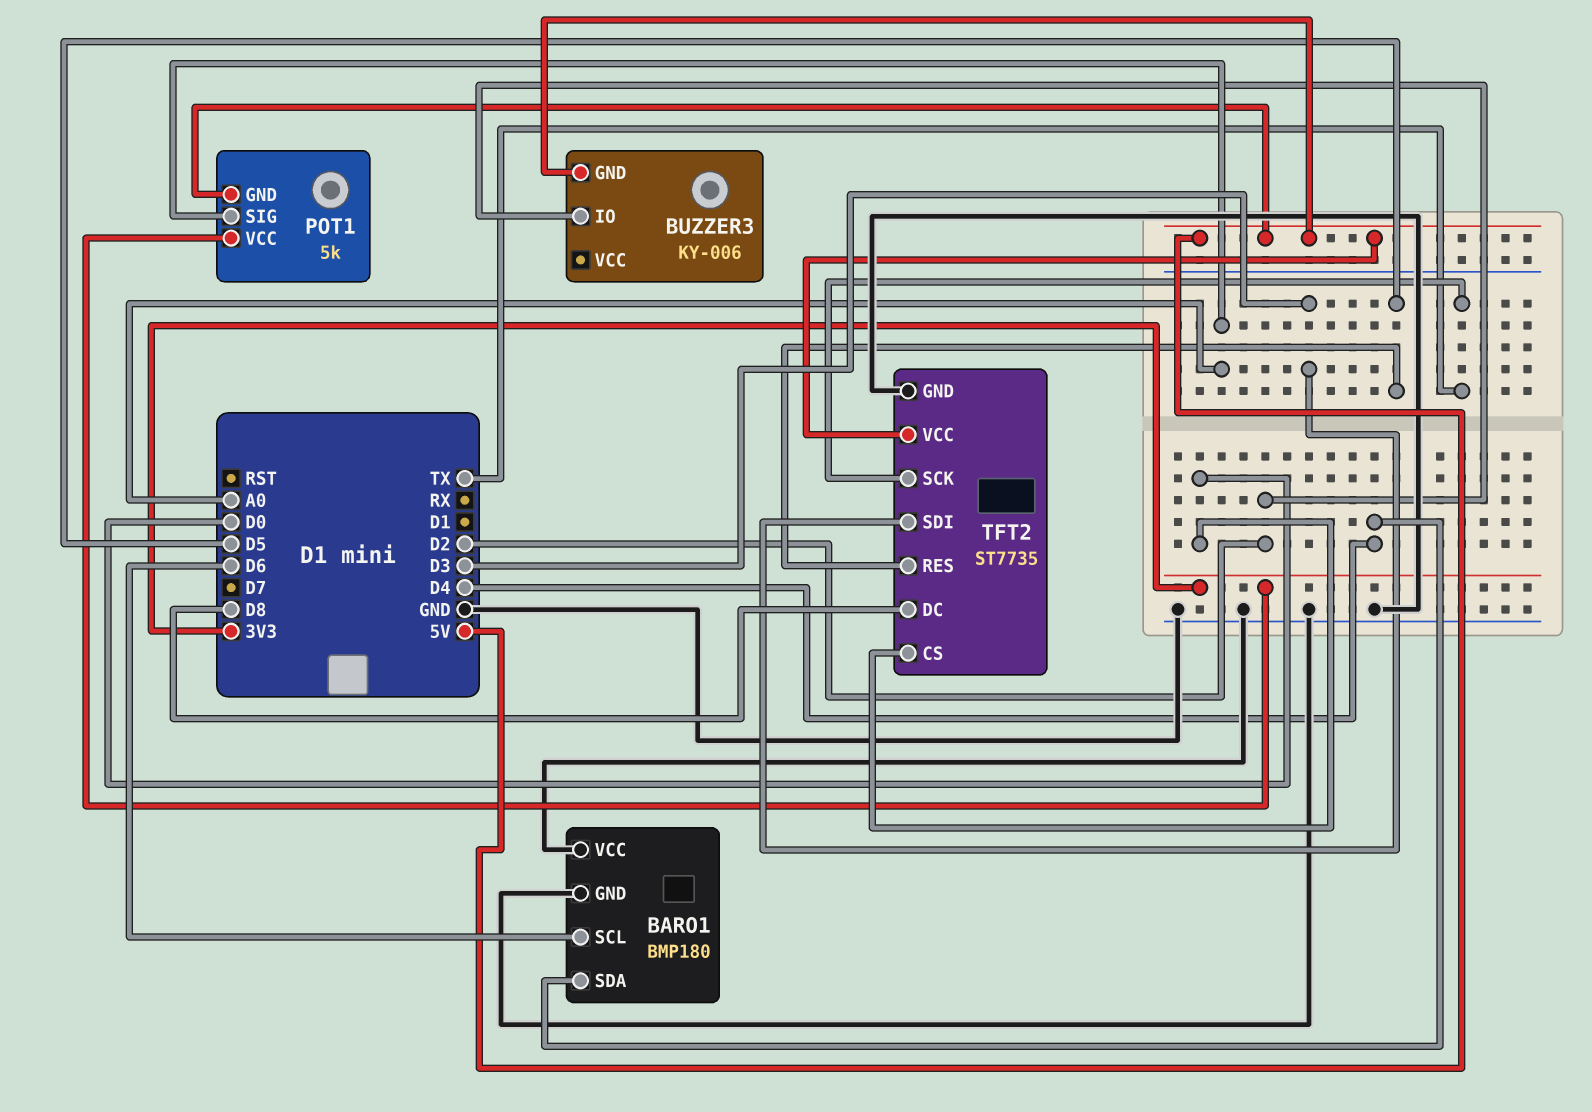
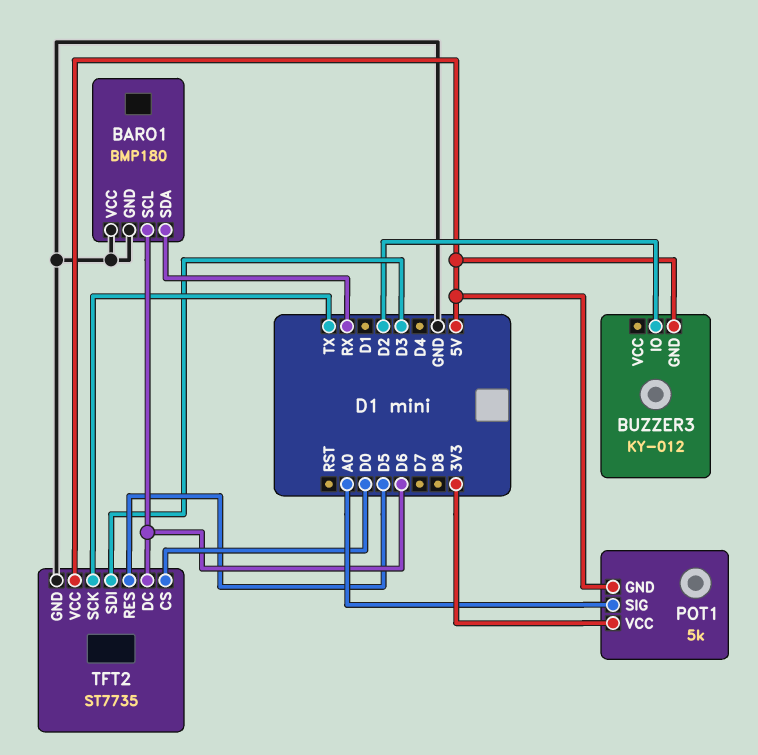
BARO1 pin SDA: D4 -> RX
BUZZER3: KY-006 -> KY-012
TFT2 pin DC: D8 -> D6

